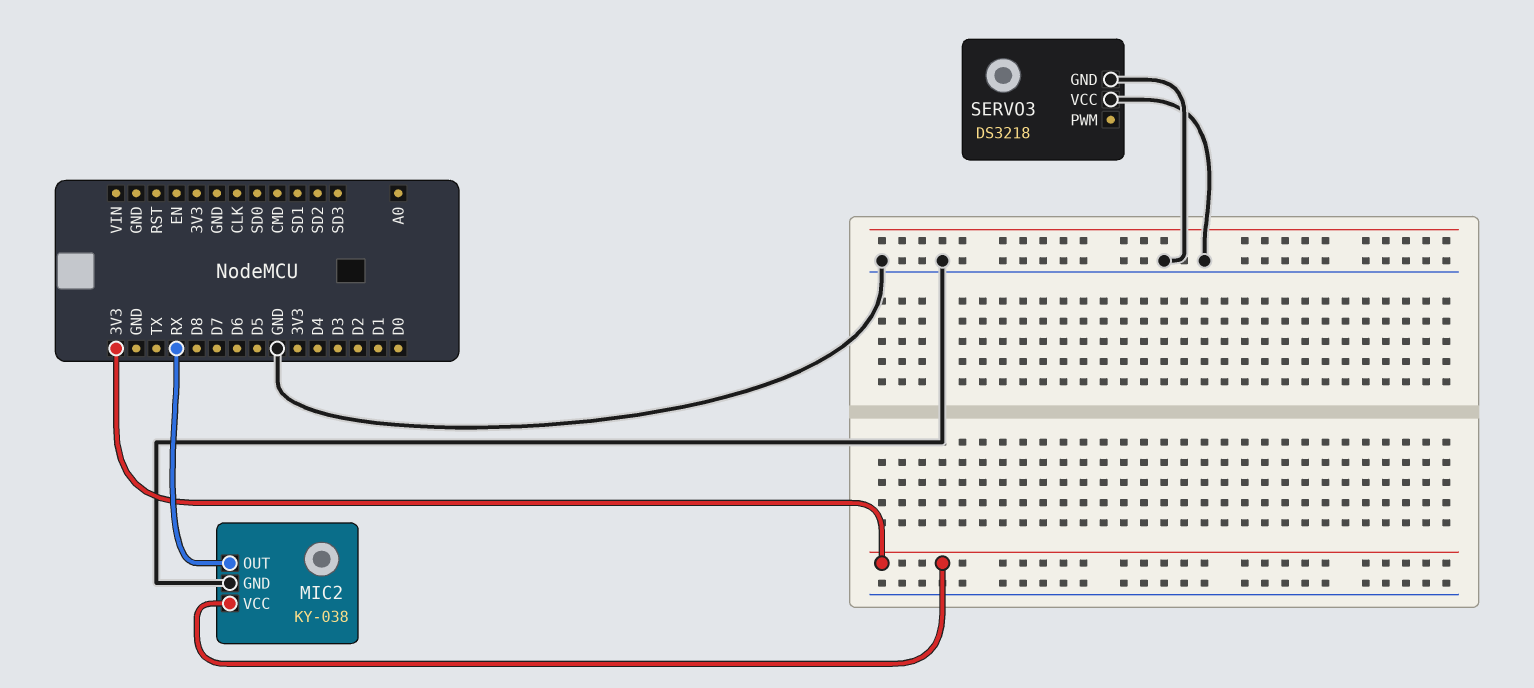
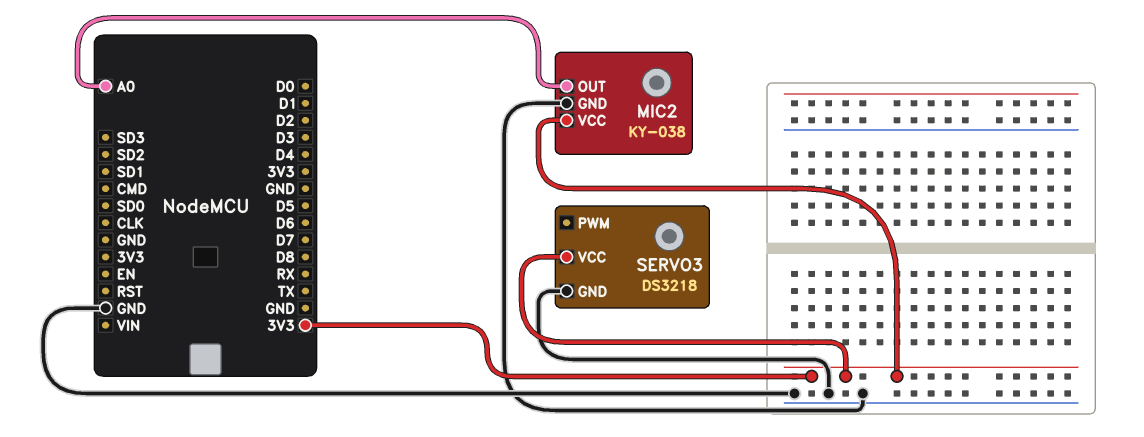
MIC2 pin OUT: RX -> A0
SERVO3 pin VCC: GND -> 3V3

